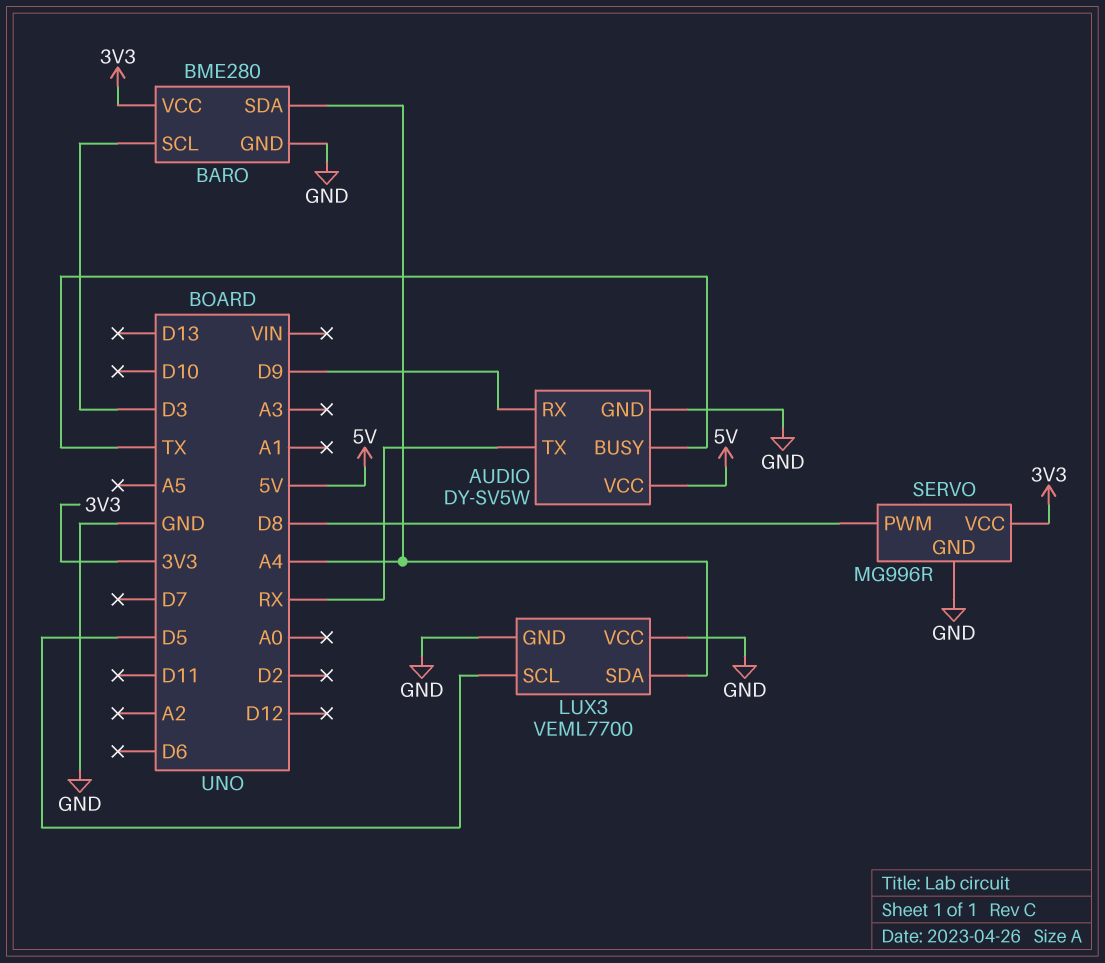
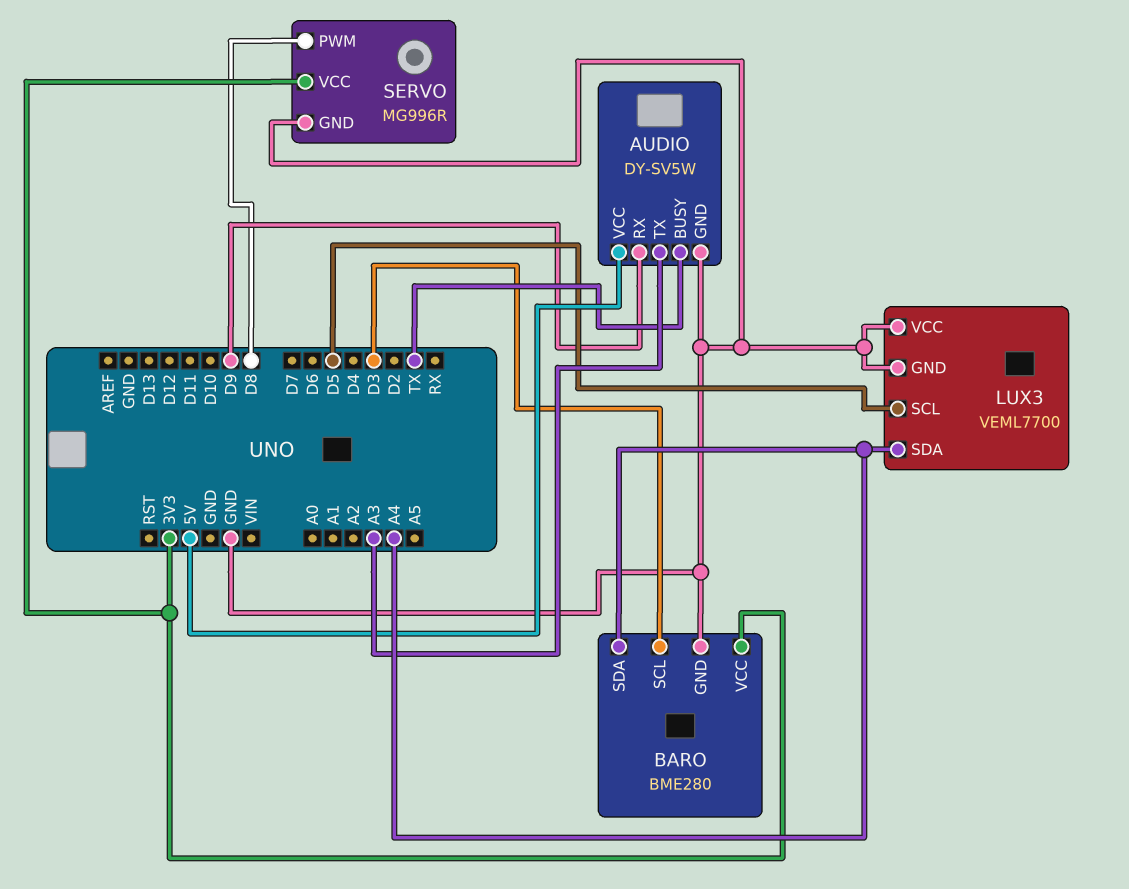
AUDIO pin TX: RX -> A3

